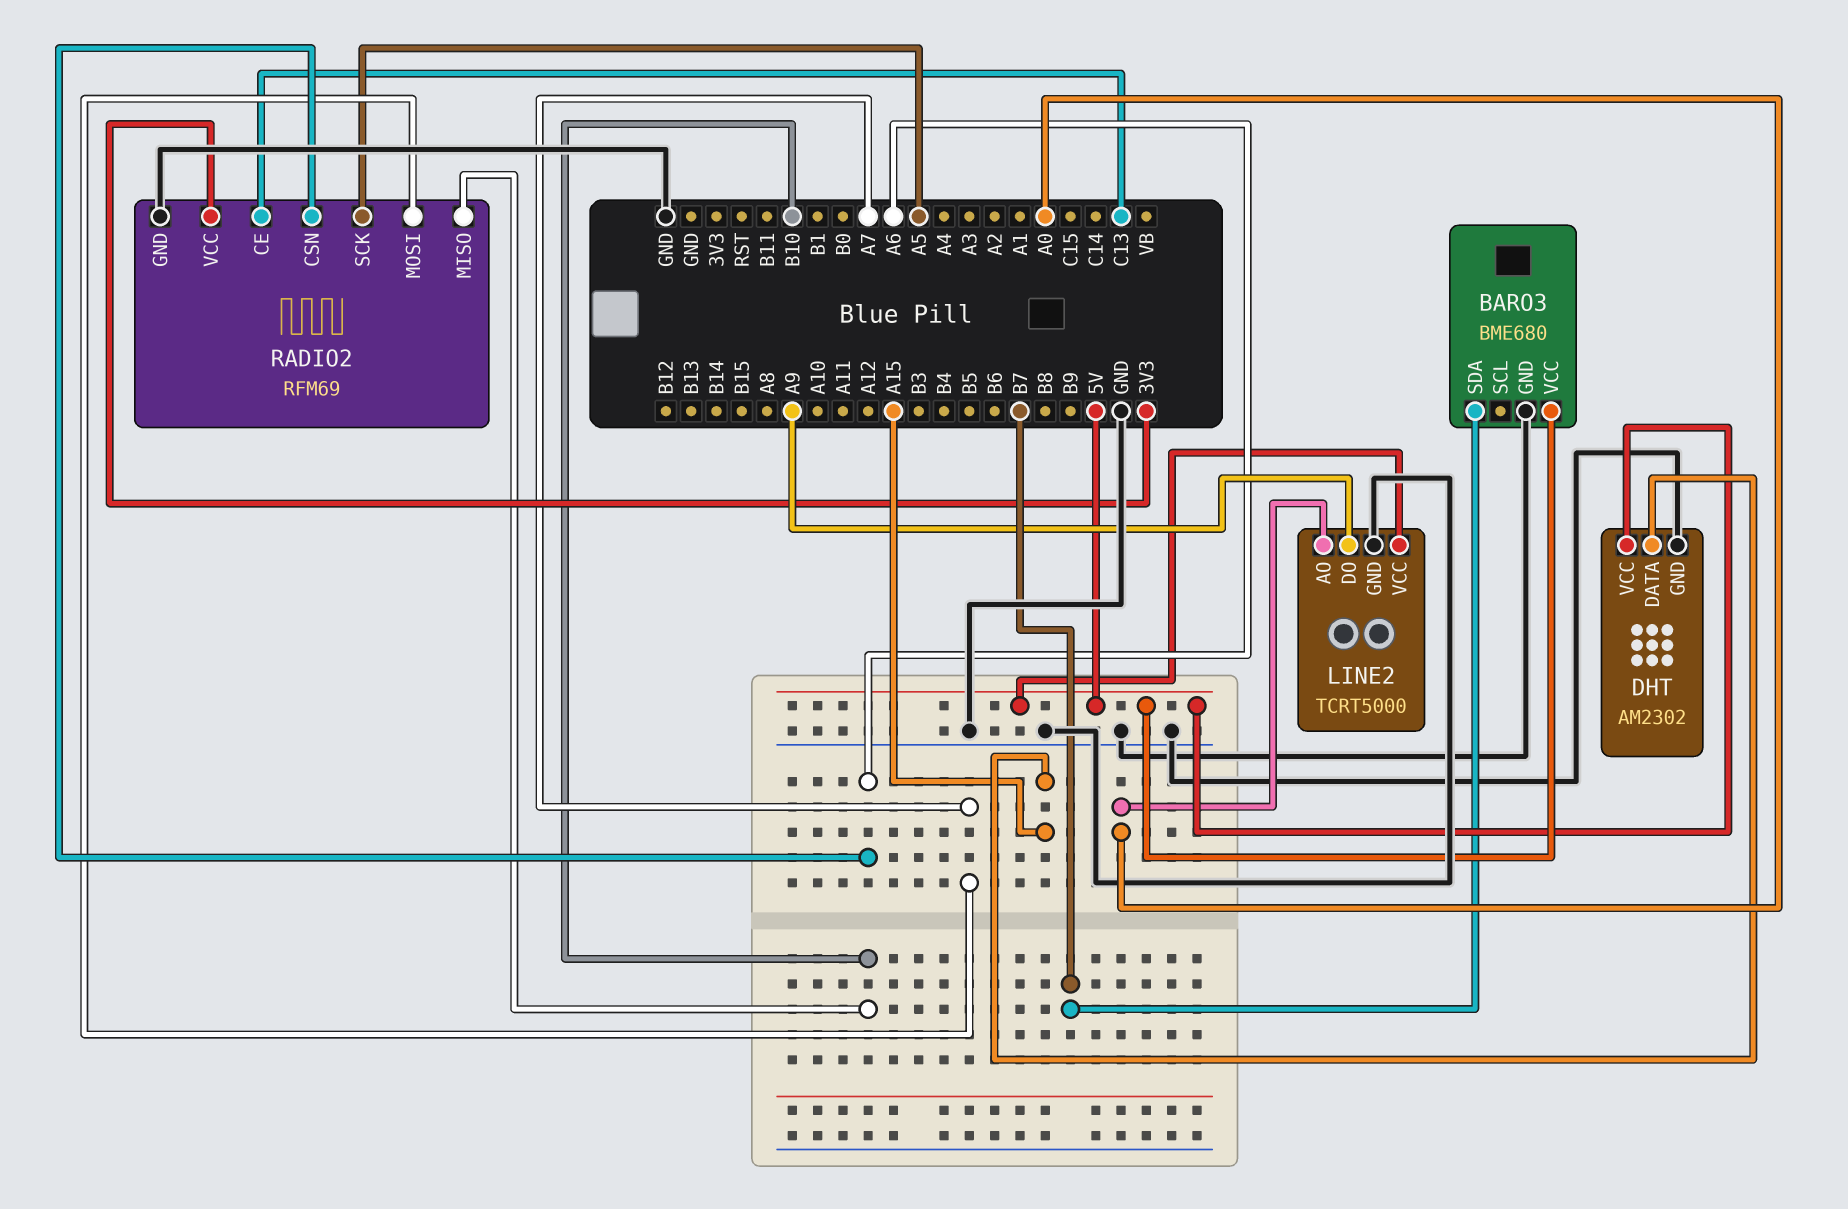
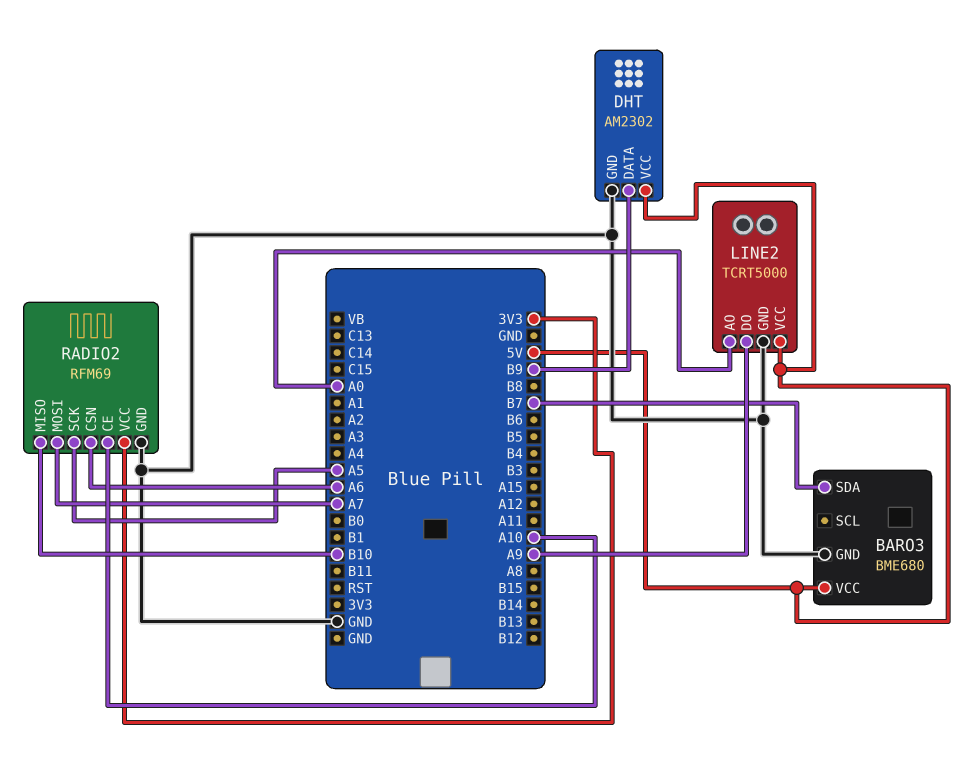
DHT pin DATA: A15 -> B9
RADIO2 pin CE: C13 -> A10

